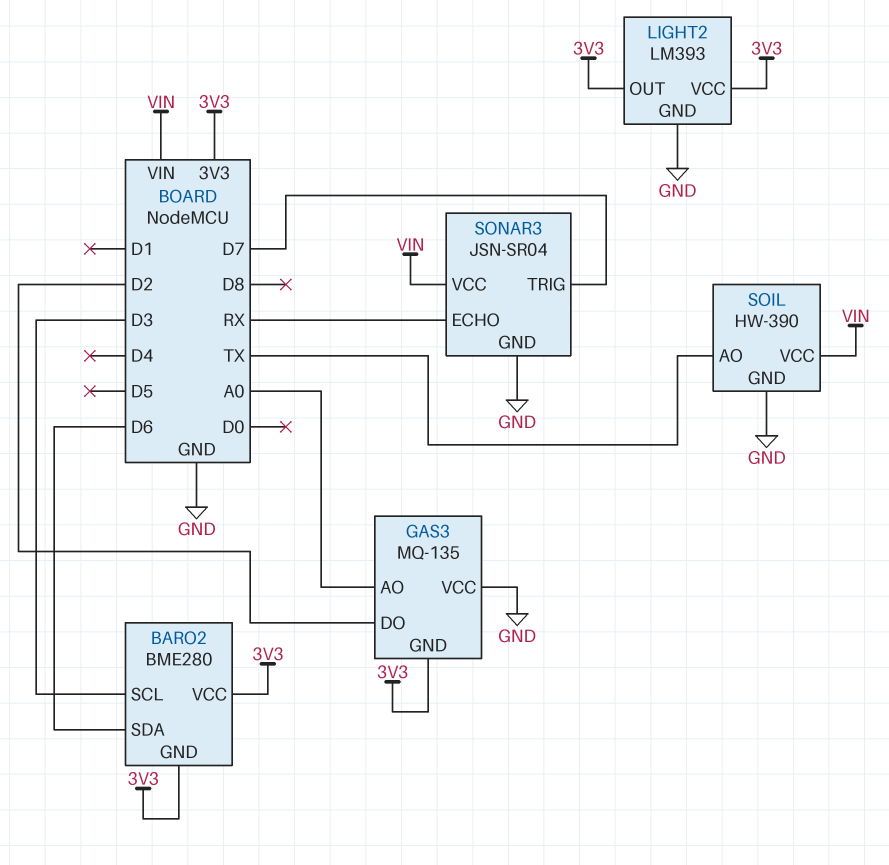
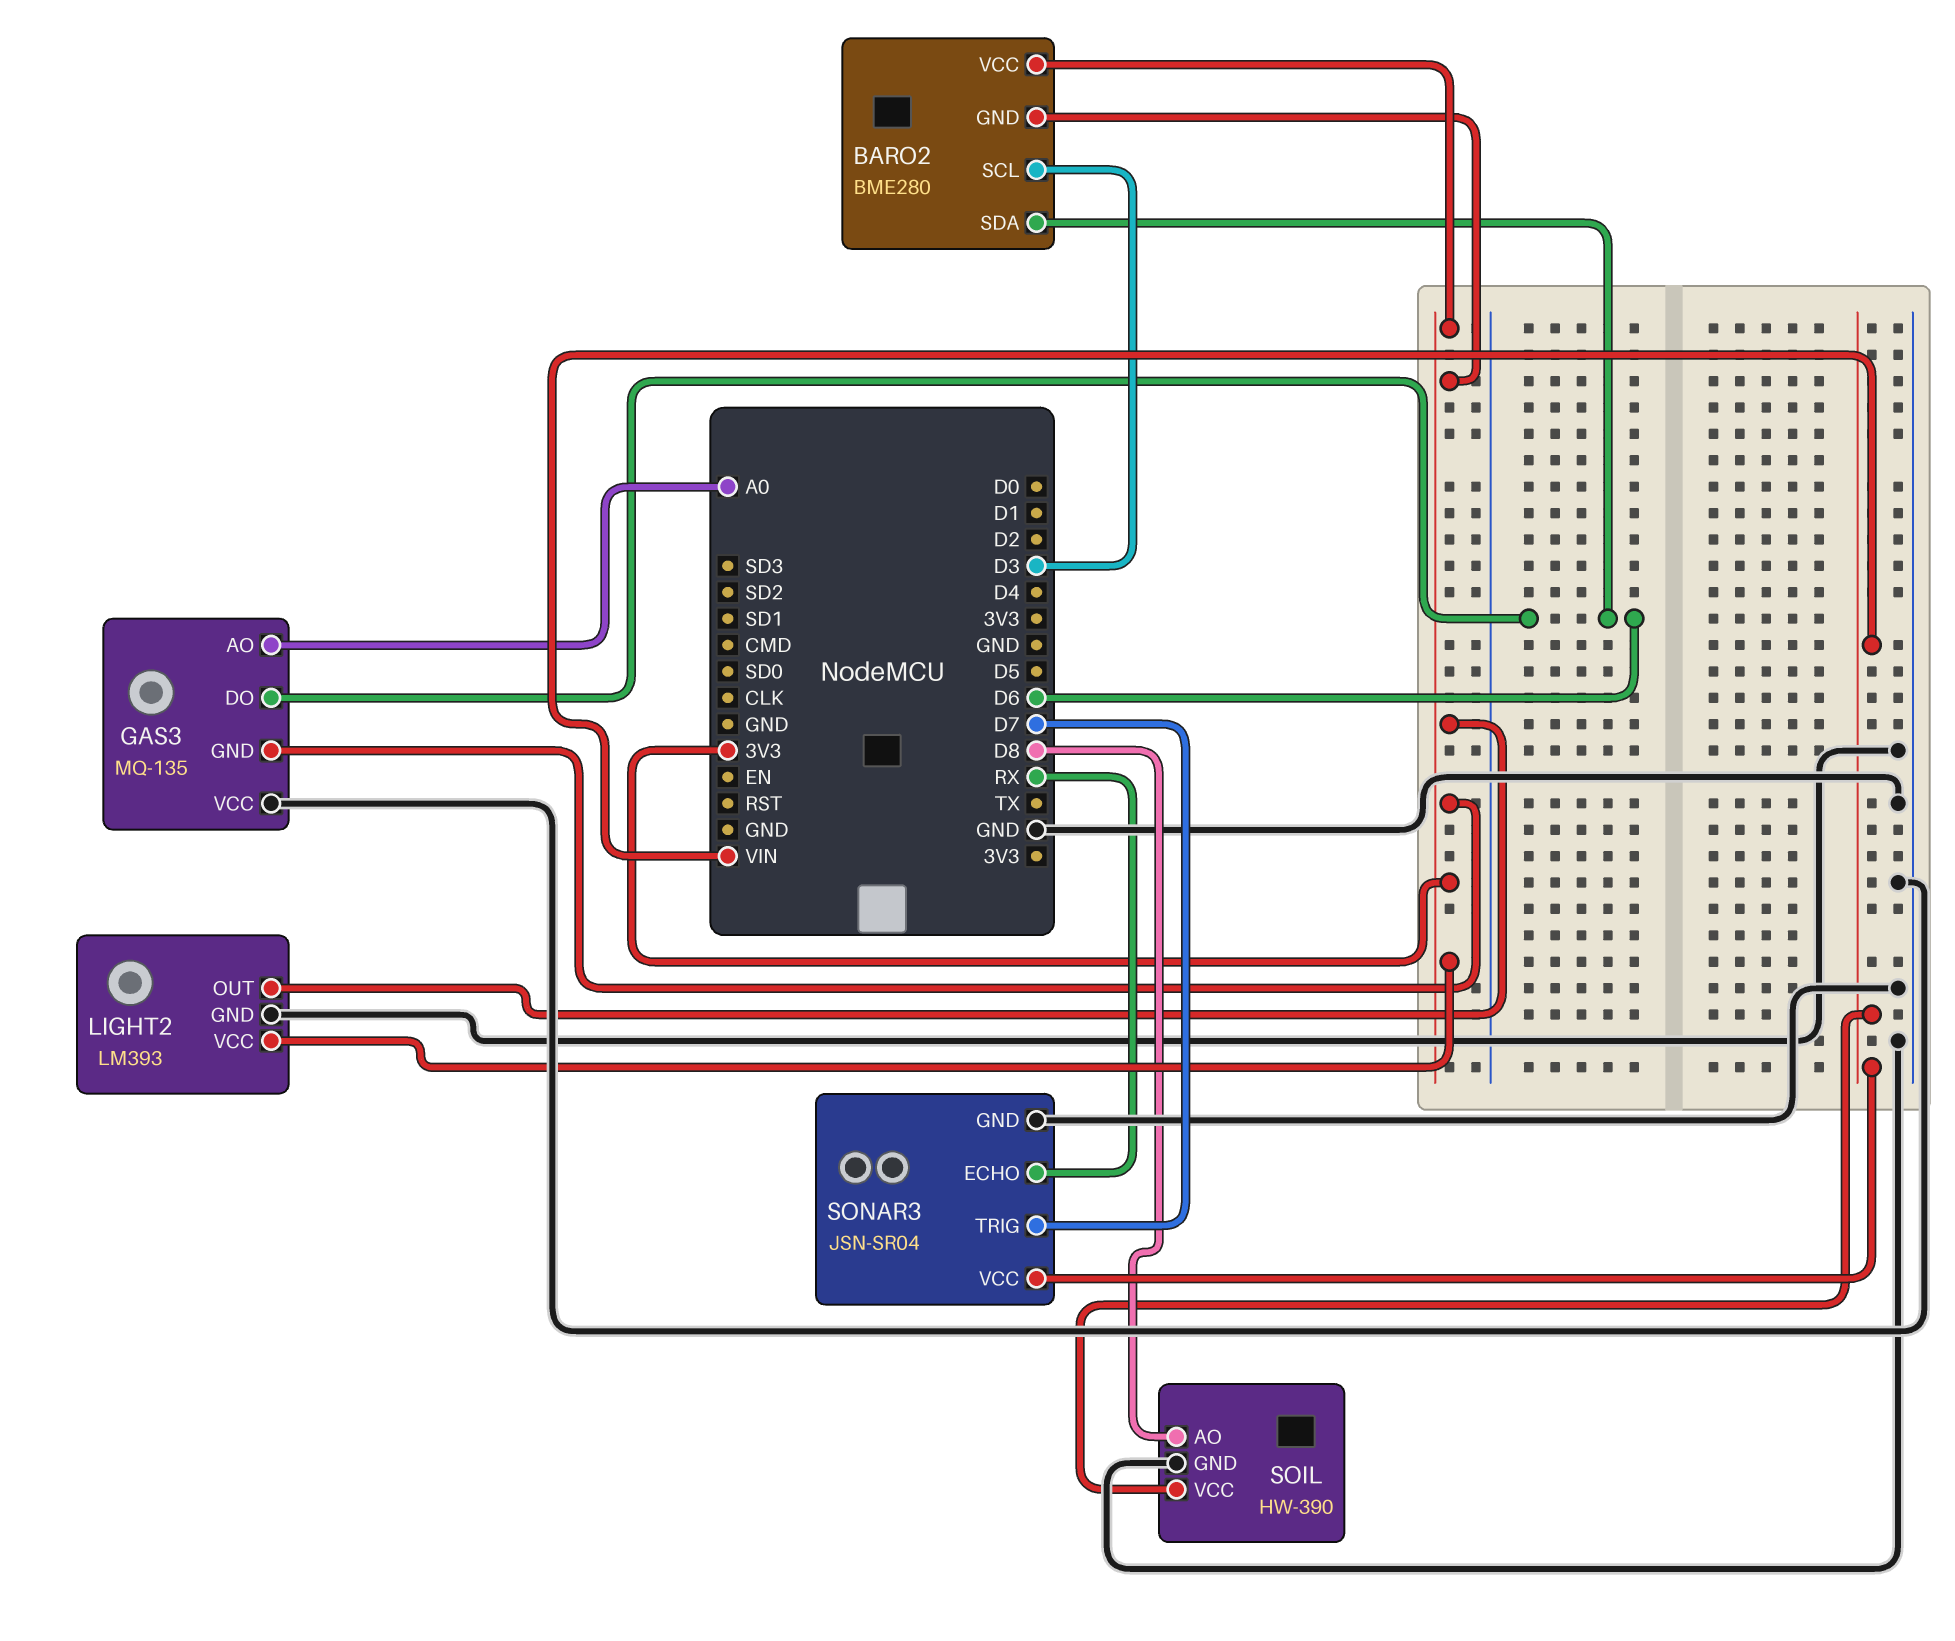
GAS3 pin DO: D2 -> D6
SOIL pin AO: TX -> D8

